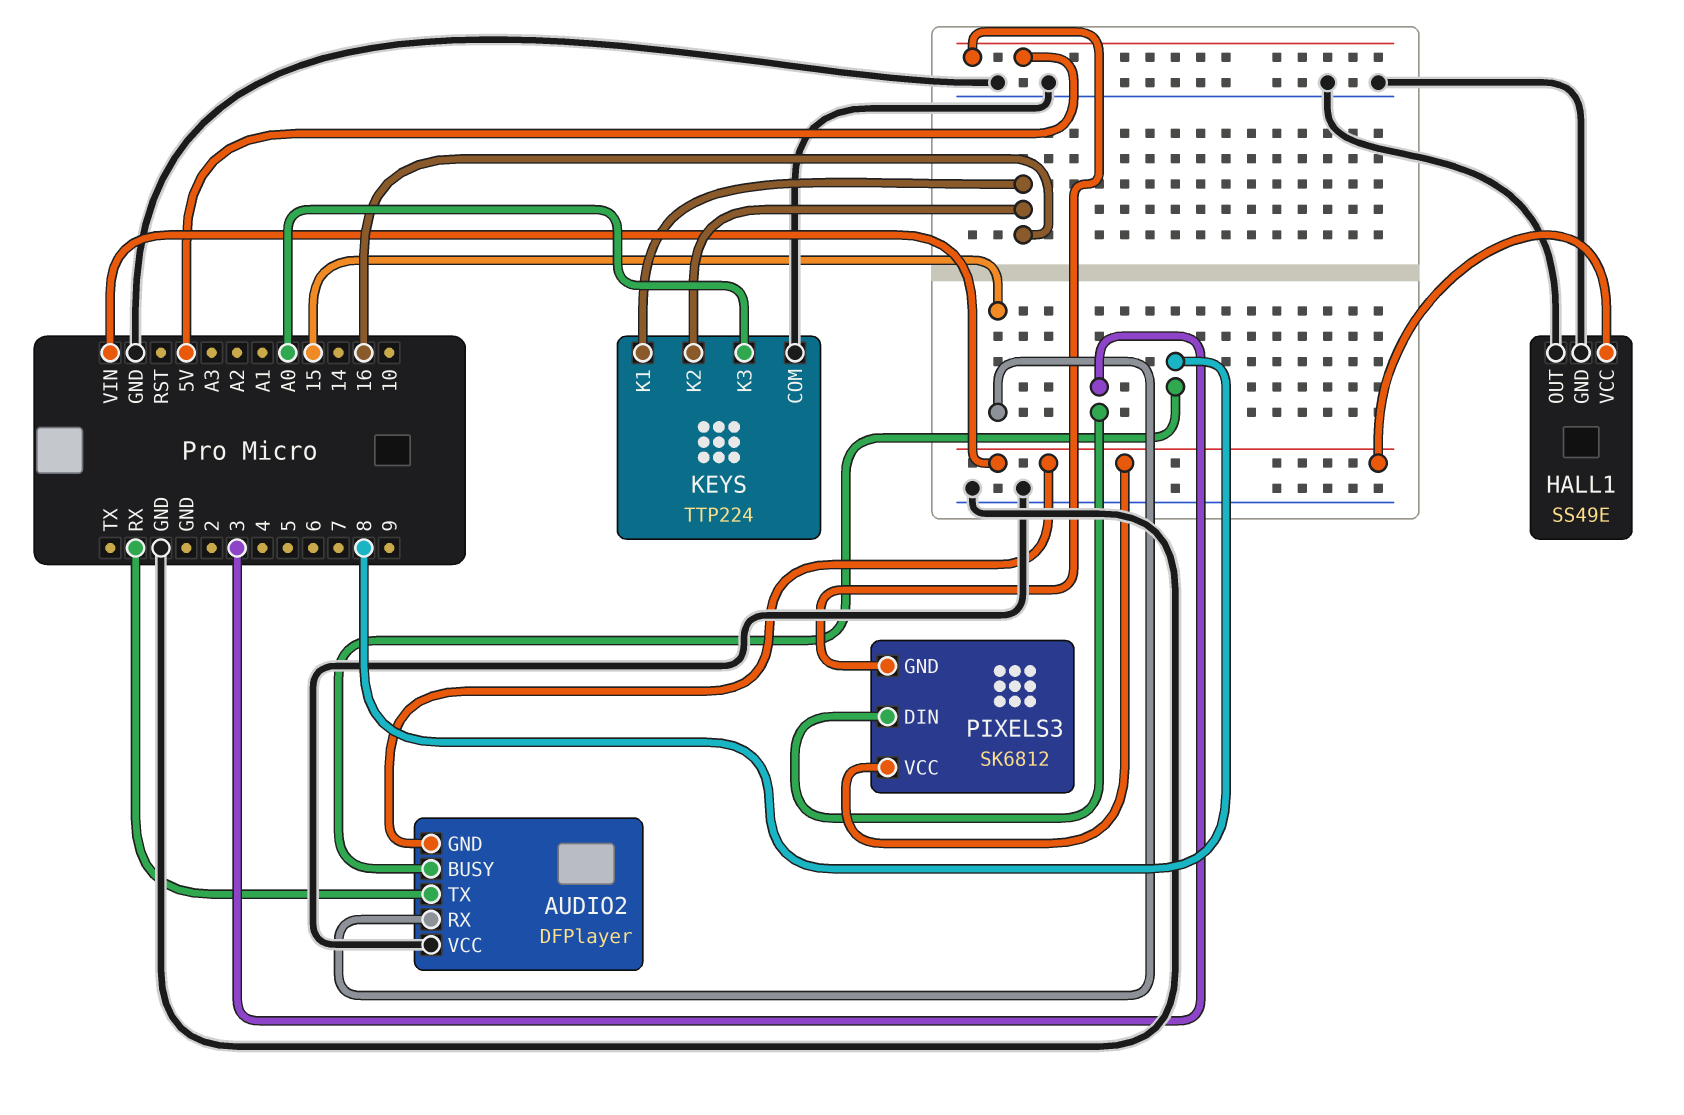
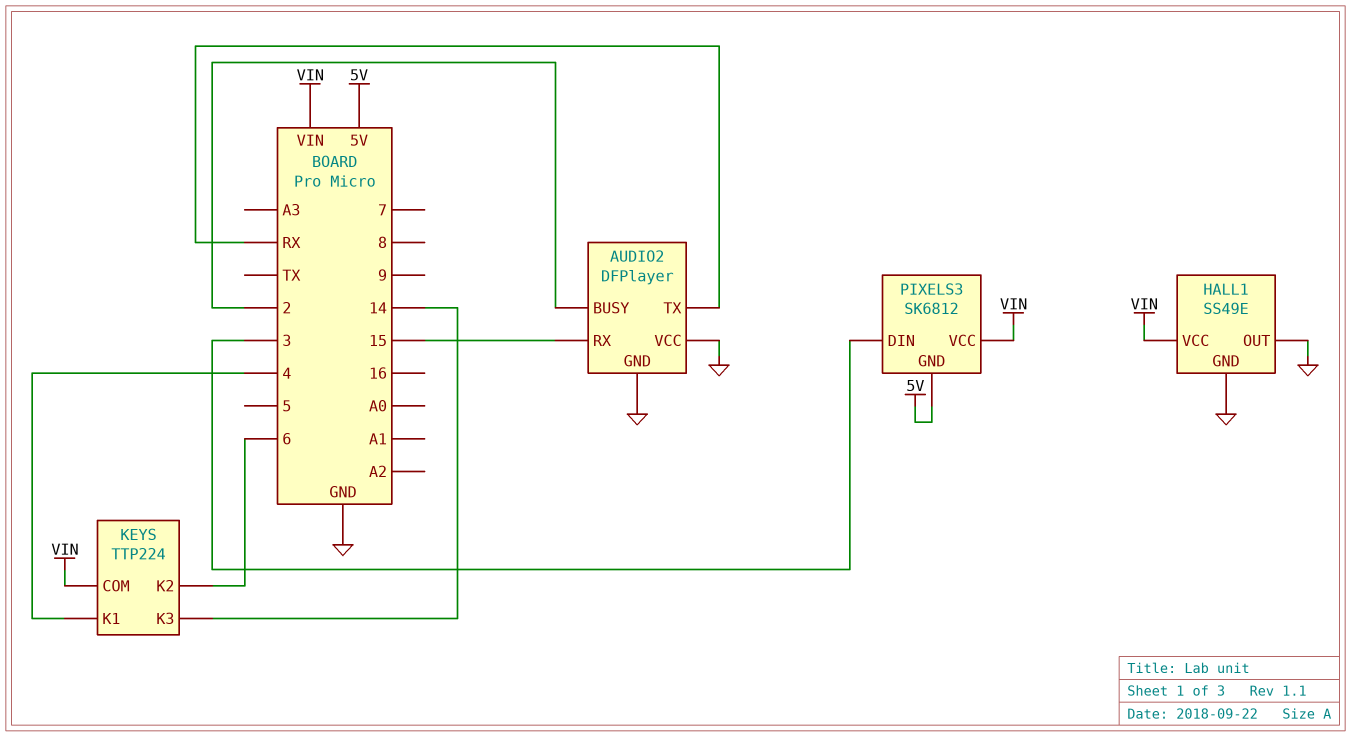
AUDIO2 pin BUSY: 8 -> 2
AUDIO2 pin GND: VIN -> GND
KEYS pin COM: GND -> VIN
KEYS pin K1: 16 -> 4
KEYS pin K2: 16 -> 6
KEYS pin K3: A0 -> 14

